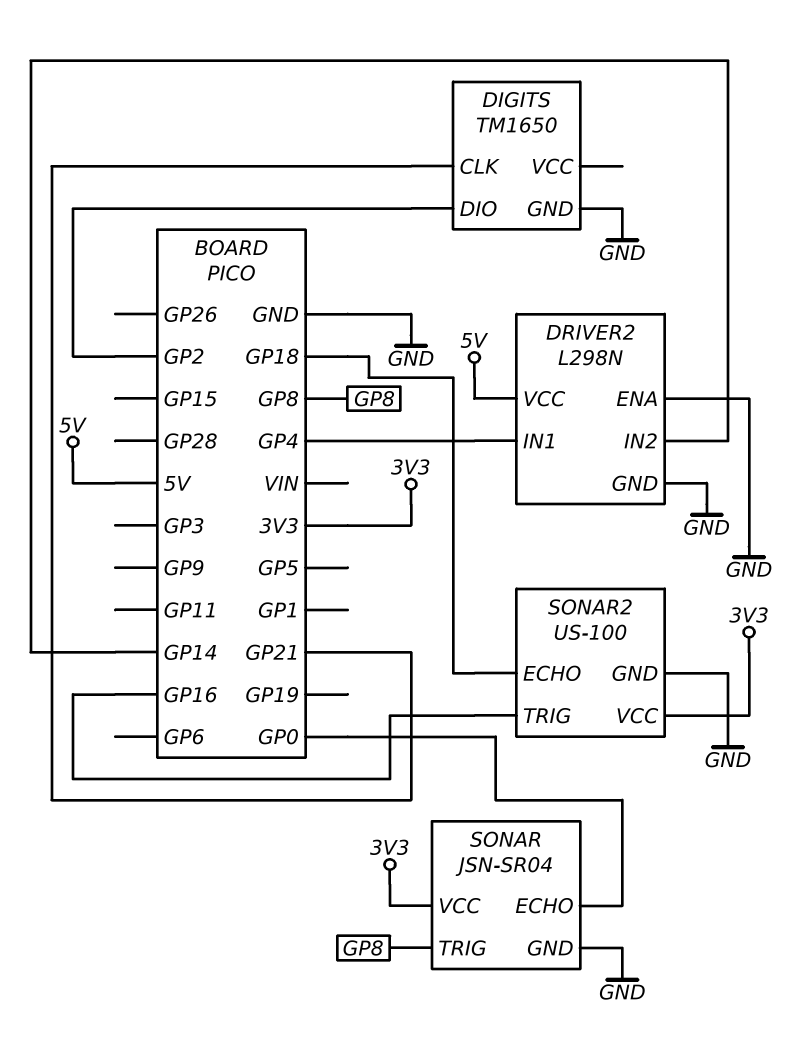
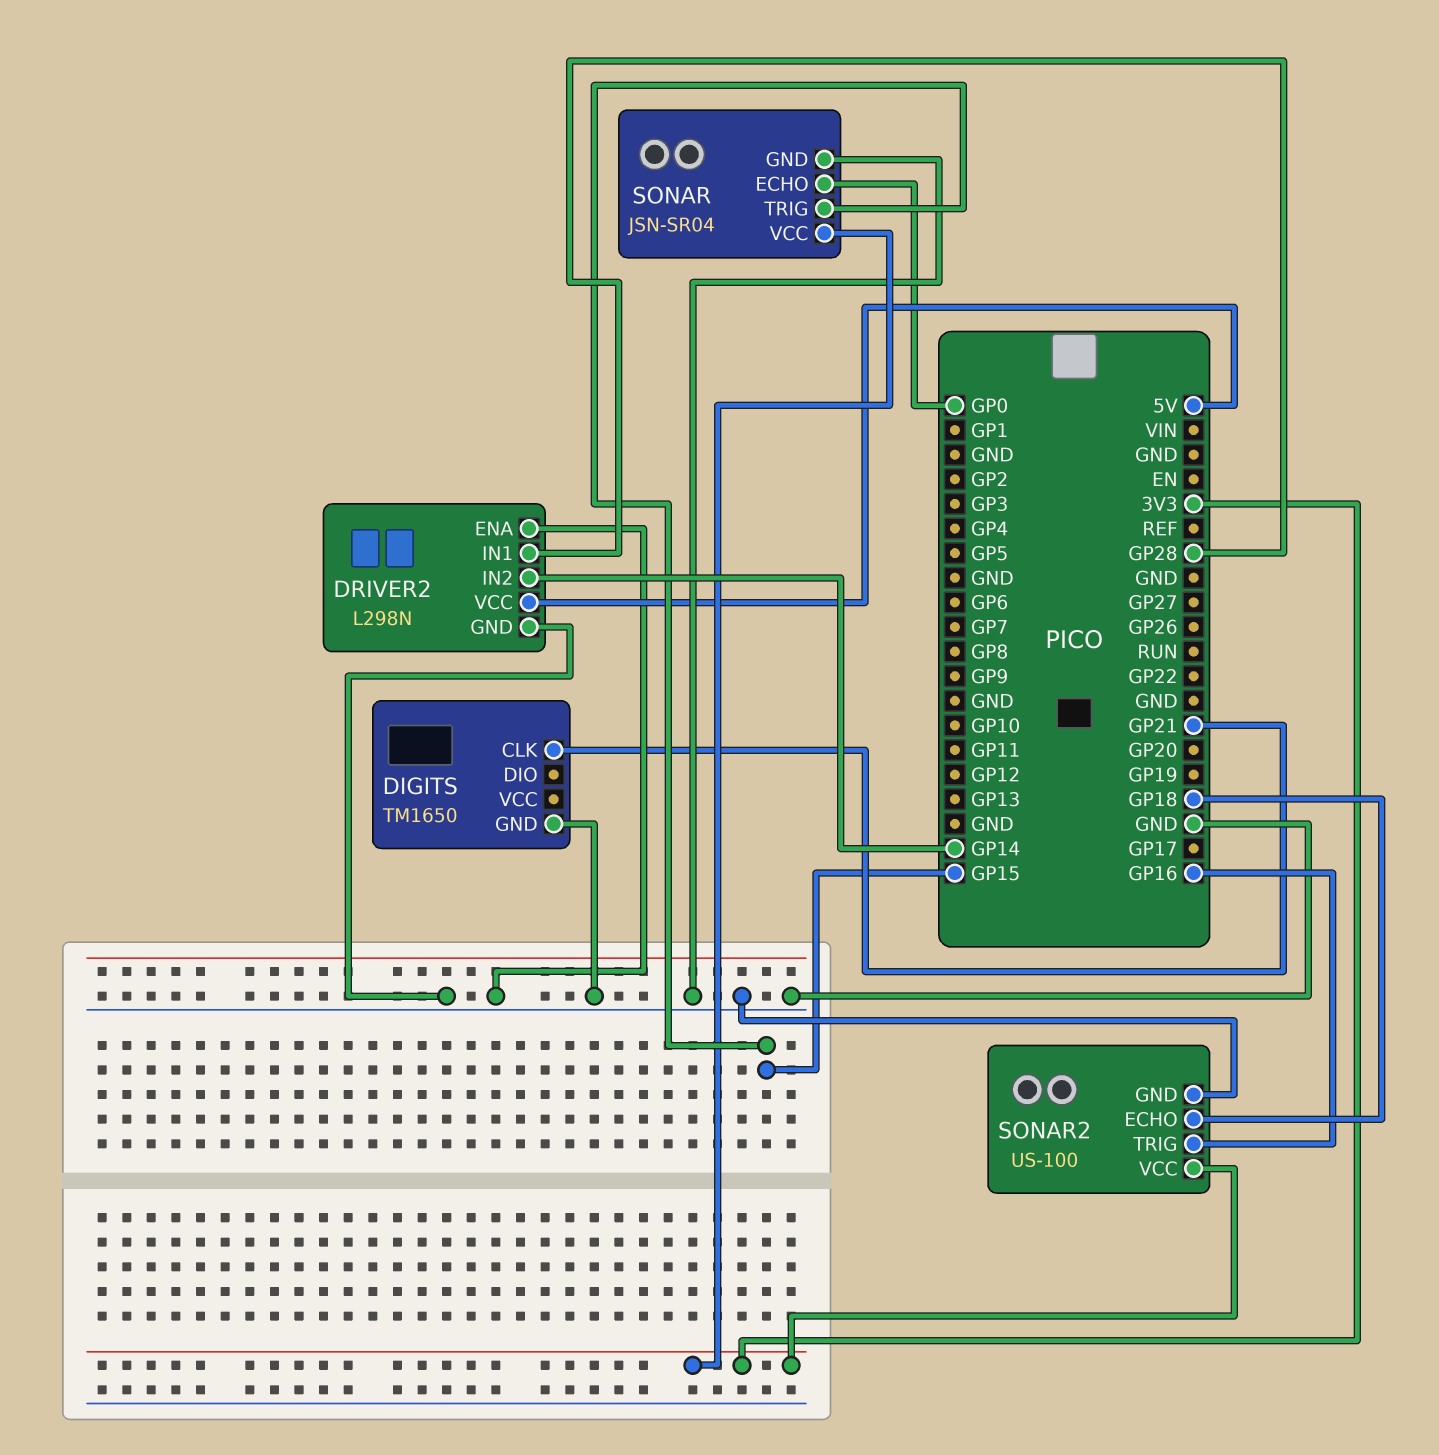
DIGITS pin DIO: GP2 -> none
DRIVER2 pin IN1: GP4 -> GP28
SONAR pin TRIG: GP8 -> GP15

